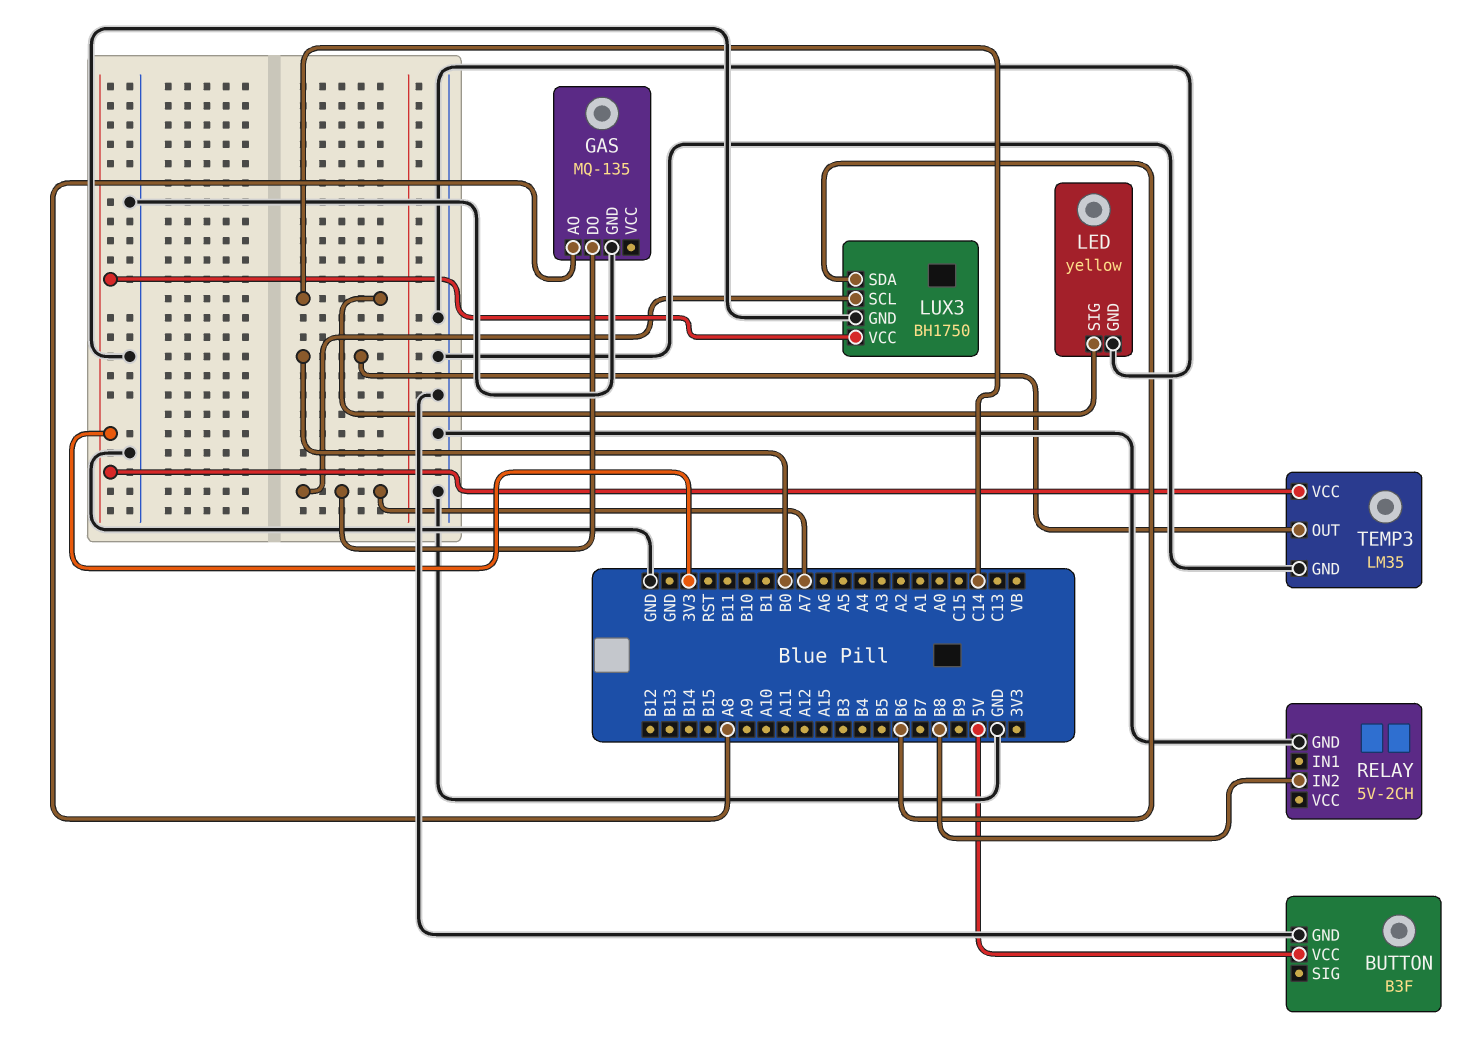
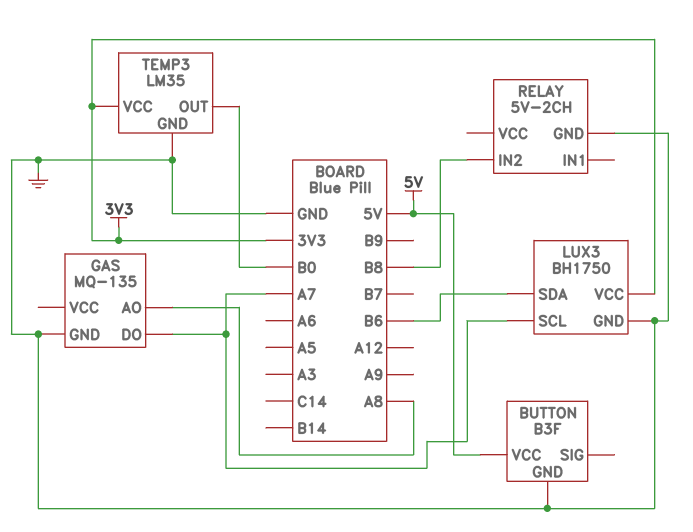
LED: yellow -> none
LED pin GND: GND -> none
LED pin SIG: C14 -> none

